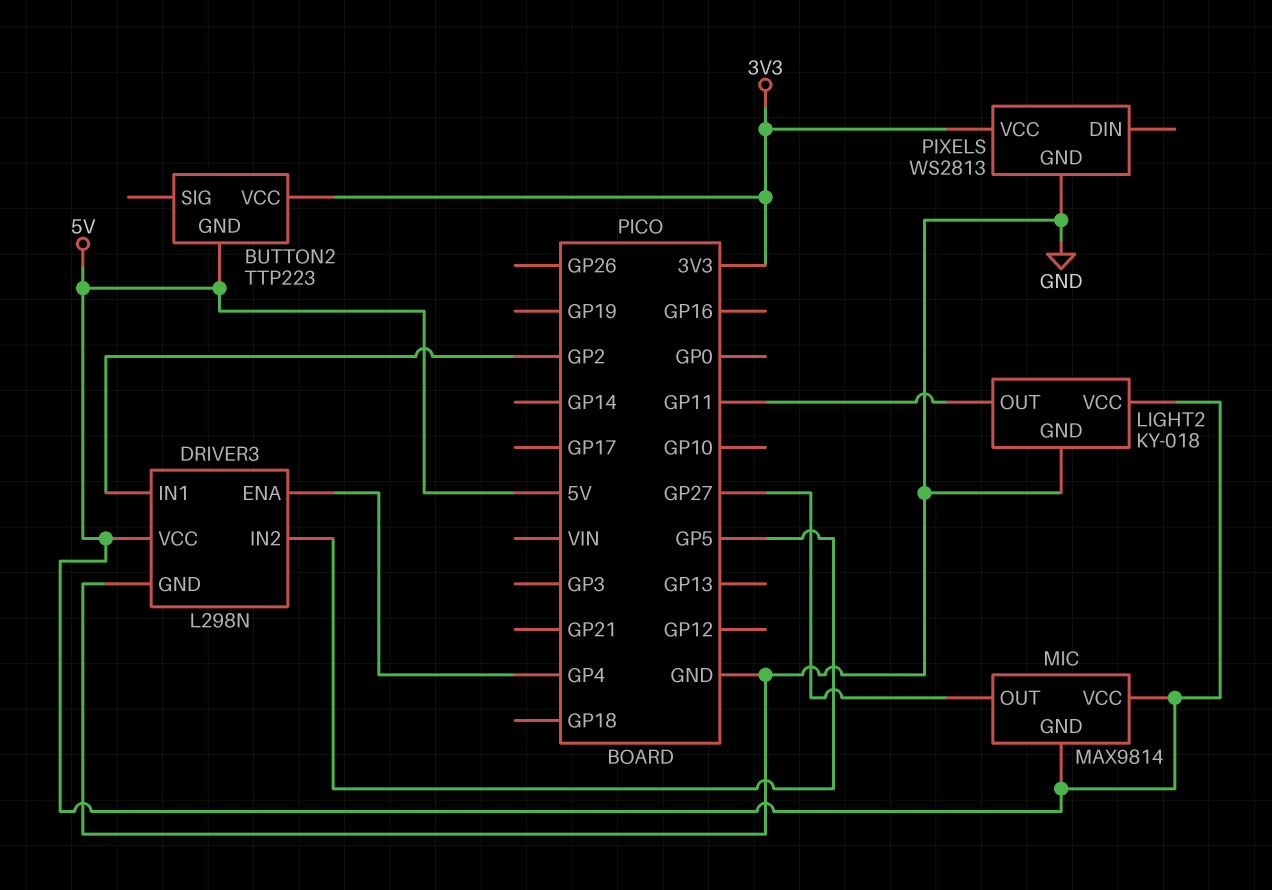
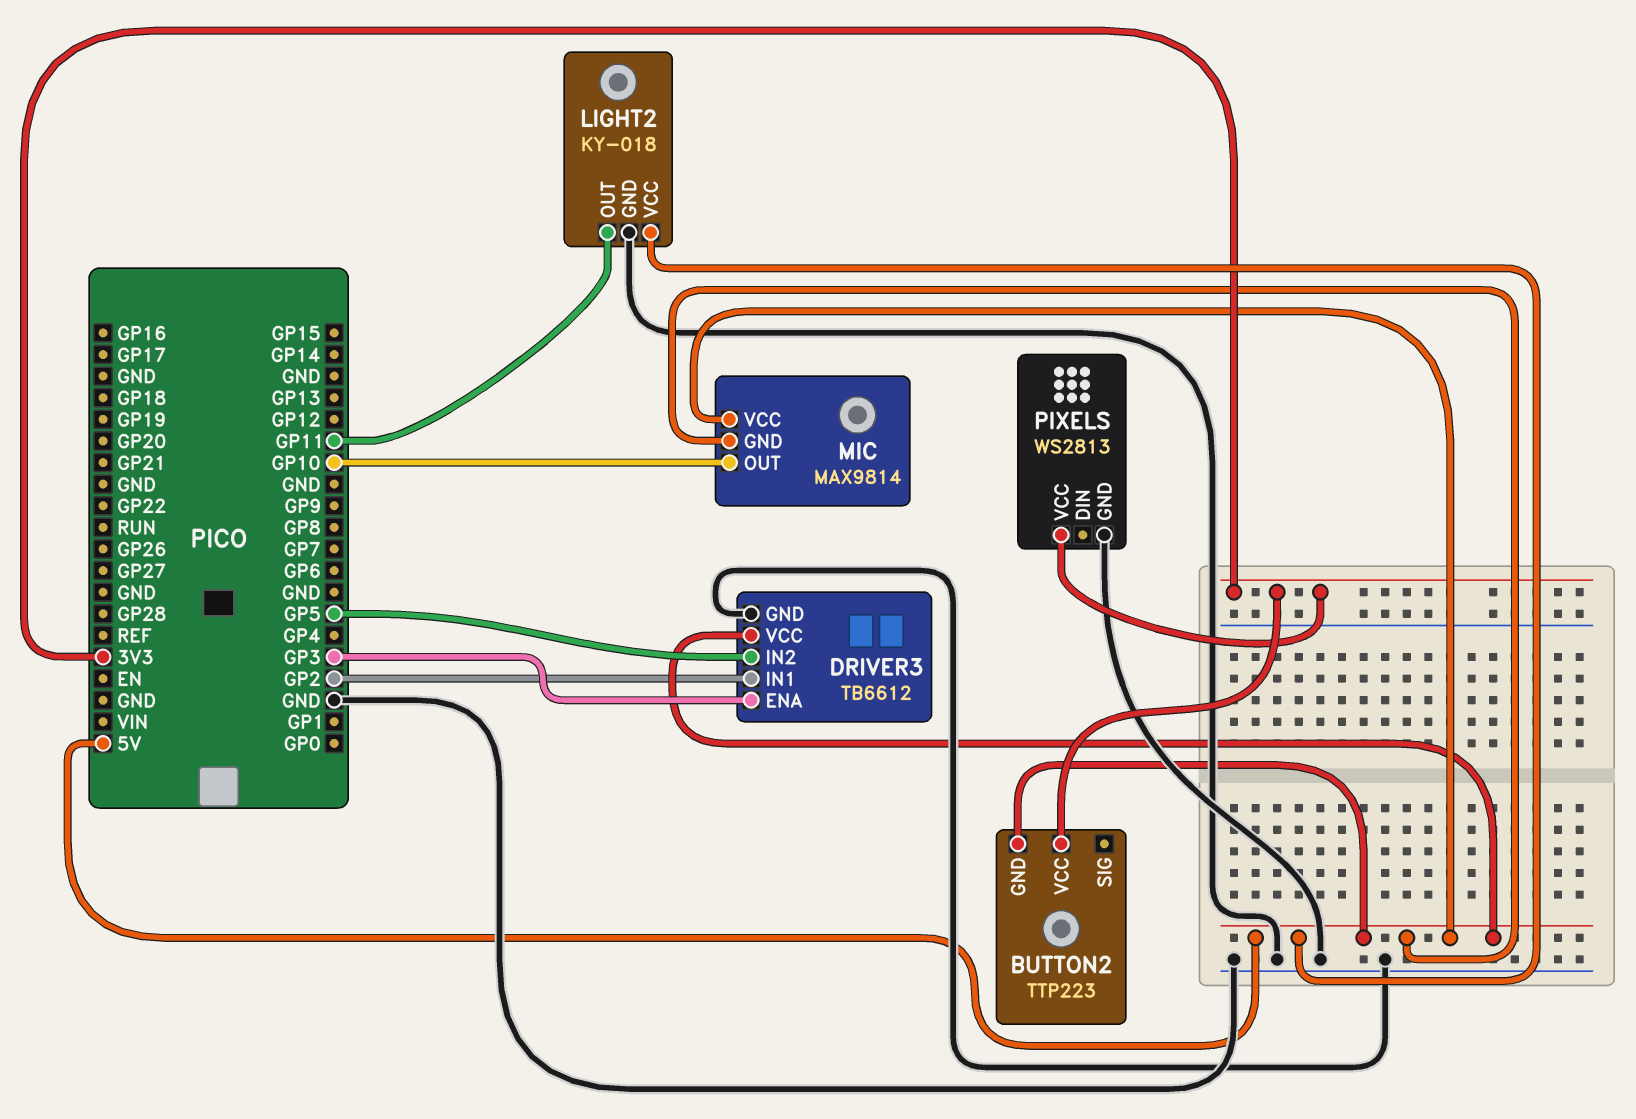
DRIVER3: L298N -> TB6612
DRIVER3 pin ENA: GP4 -> GP3
MIC pin OUT: GP27 -> GP10

